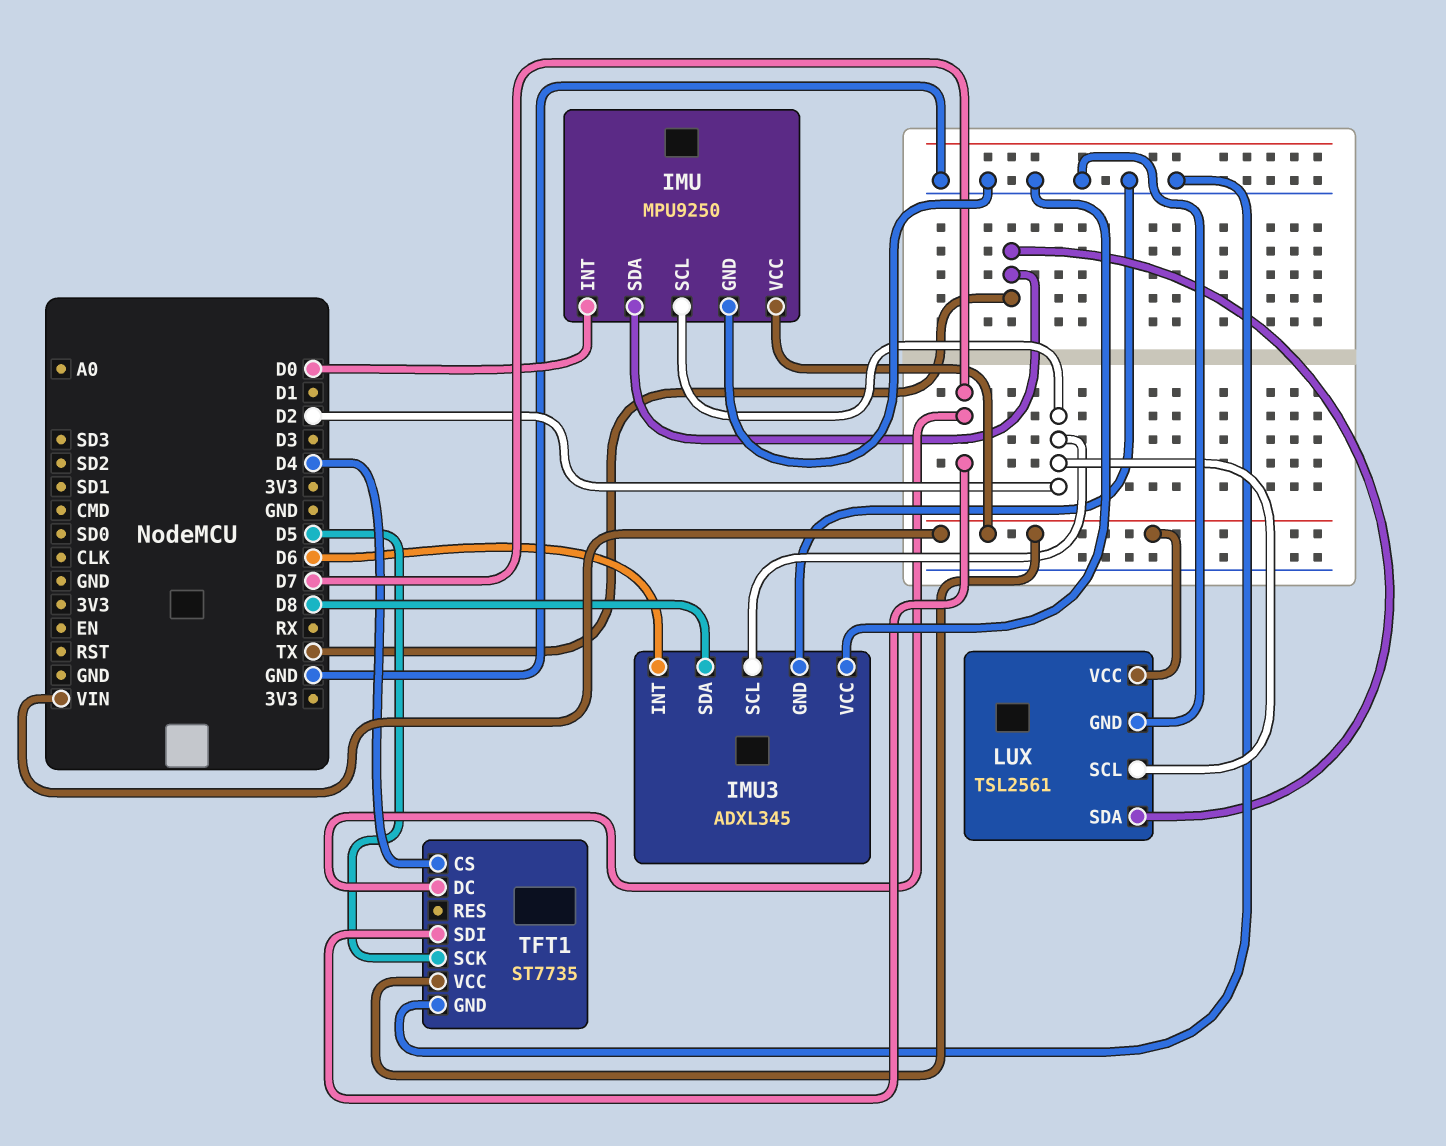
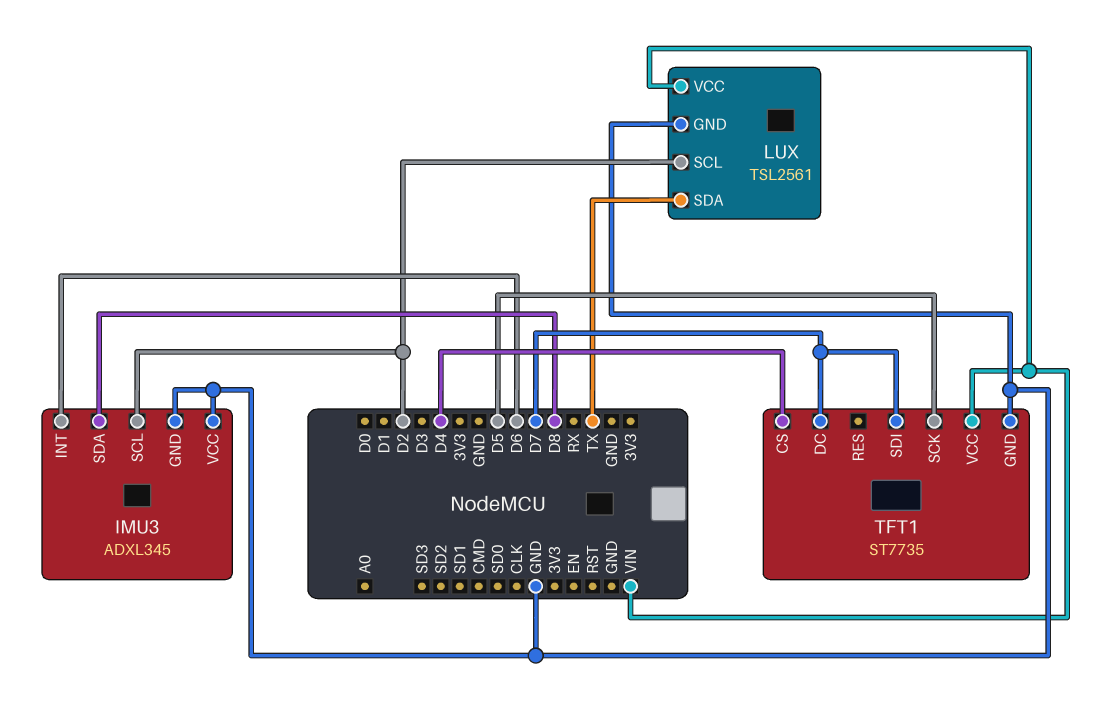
IMU: MPU9250 -> none
IMU pin GND: GND -> none
IMU pin INT: D0 -> none
IMU pin SCL: D2 -> none
IMU pin SDA: TX -> none
IMU pin VCC: VIN -> none

